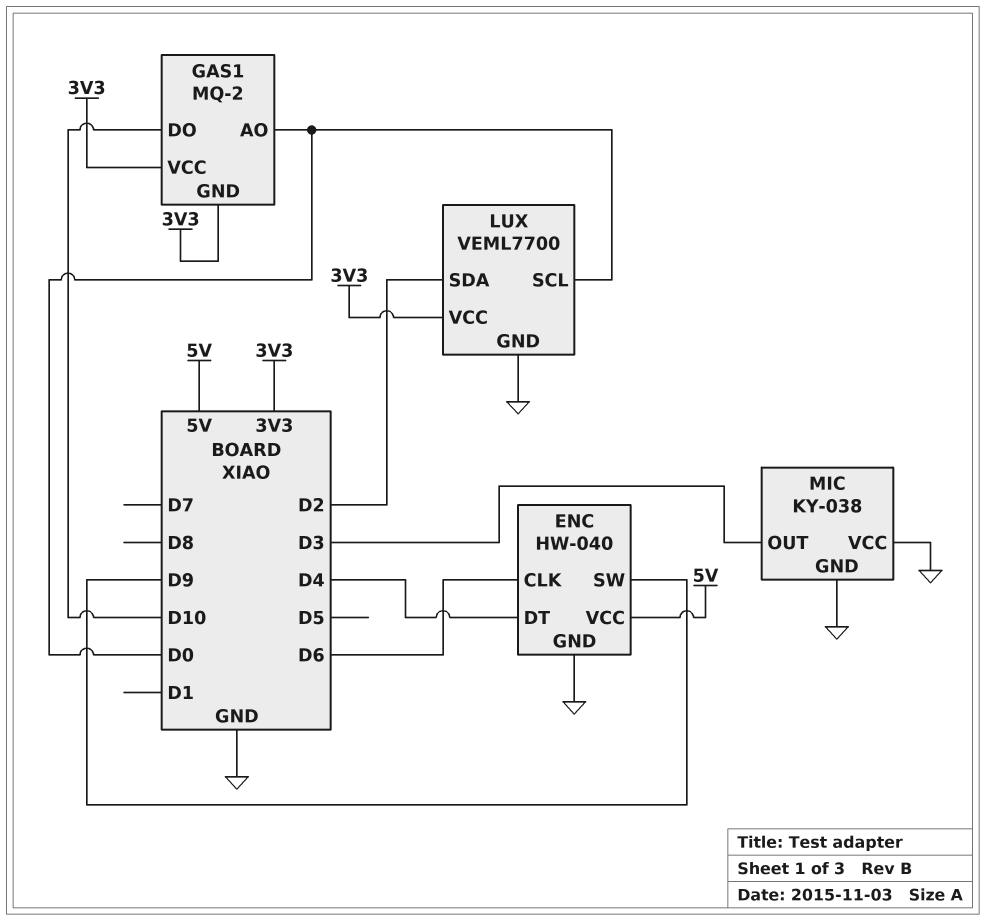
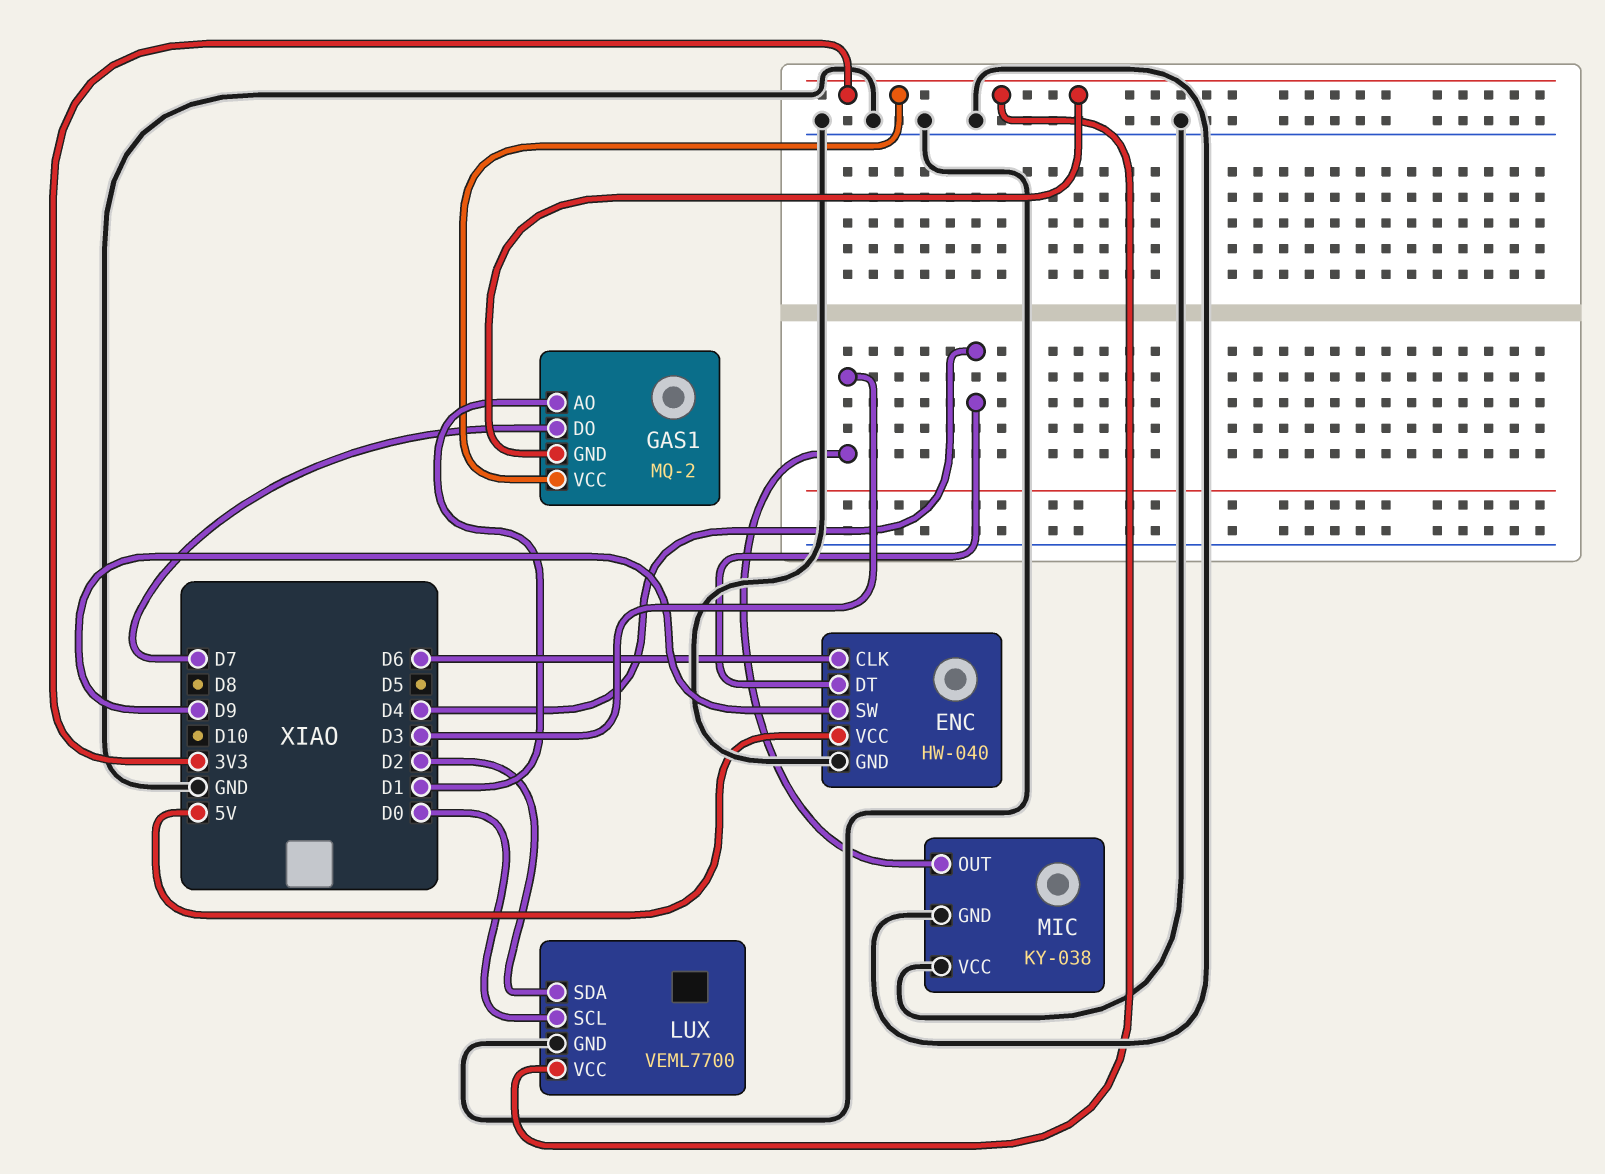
GAS1 pin AO: D0 -> D1
GAS1 pin DO: D10 -> D7

